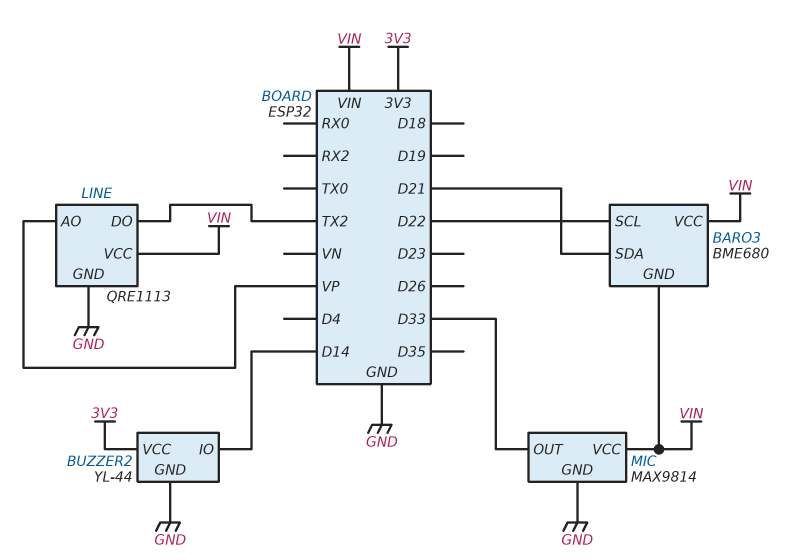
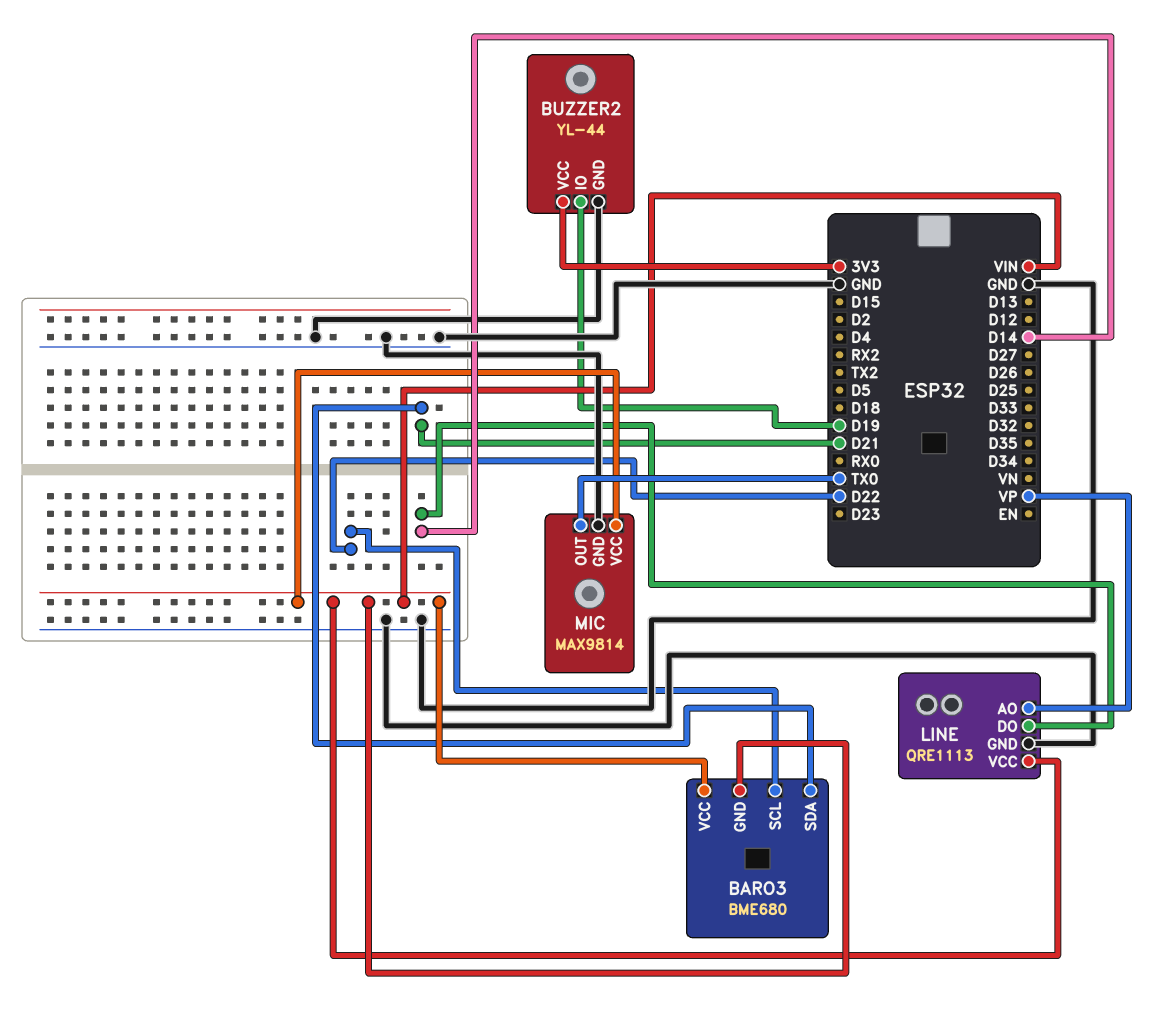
BUZZER2 pin IO: D14 -> D19
LINE pin DO: TX2 -> D14
MIC pin OUT: D33 -> TX0

